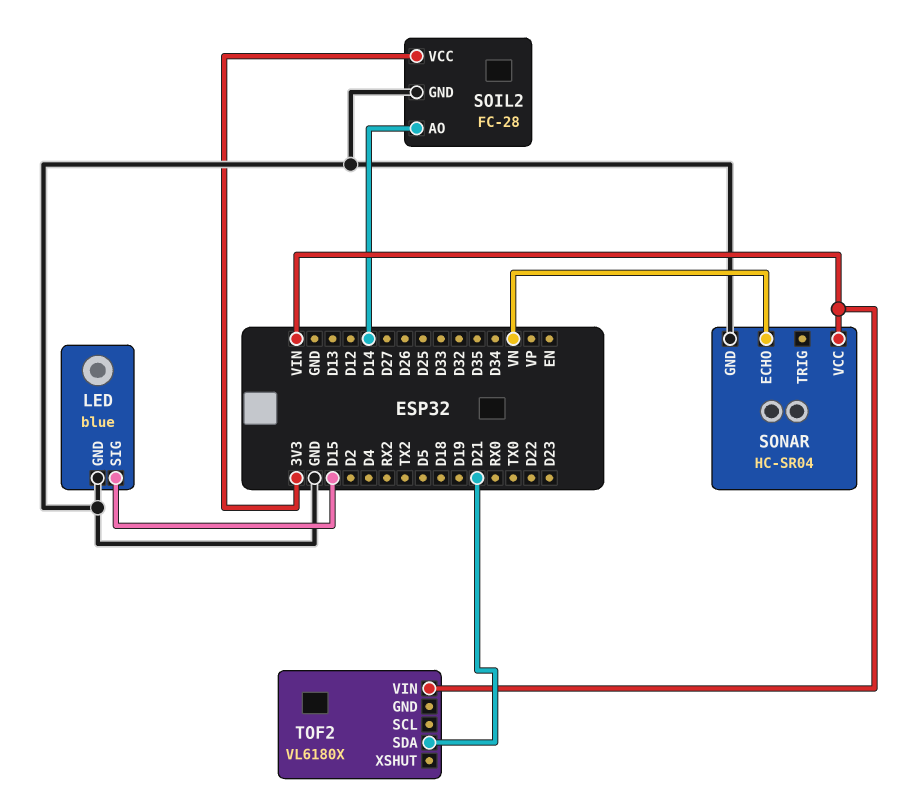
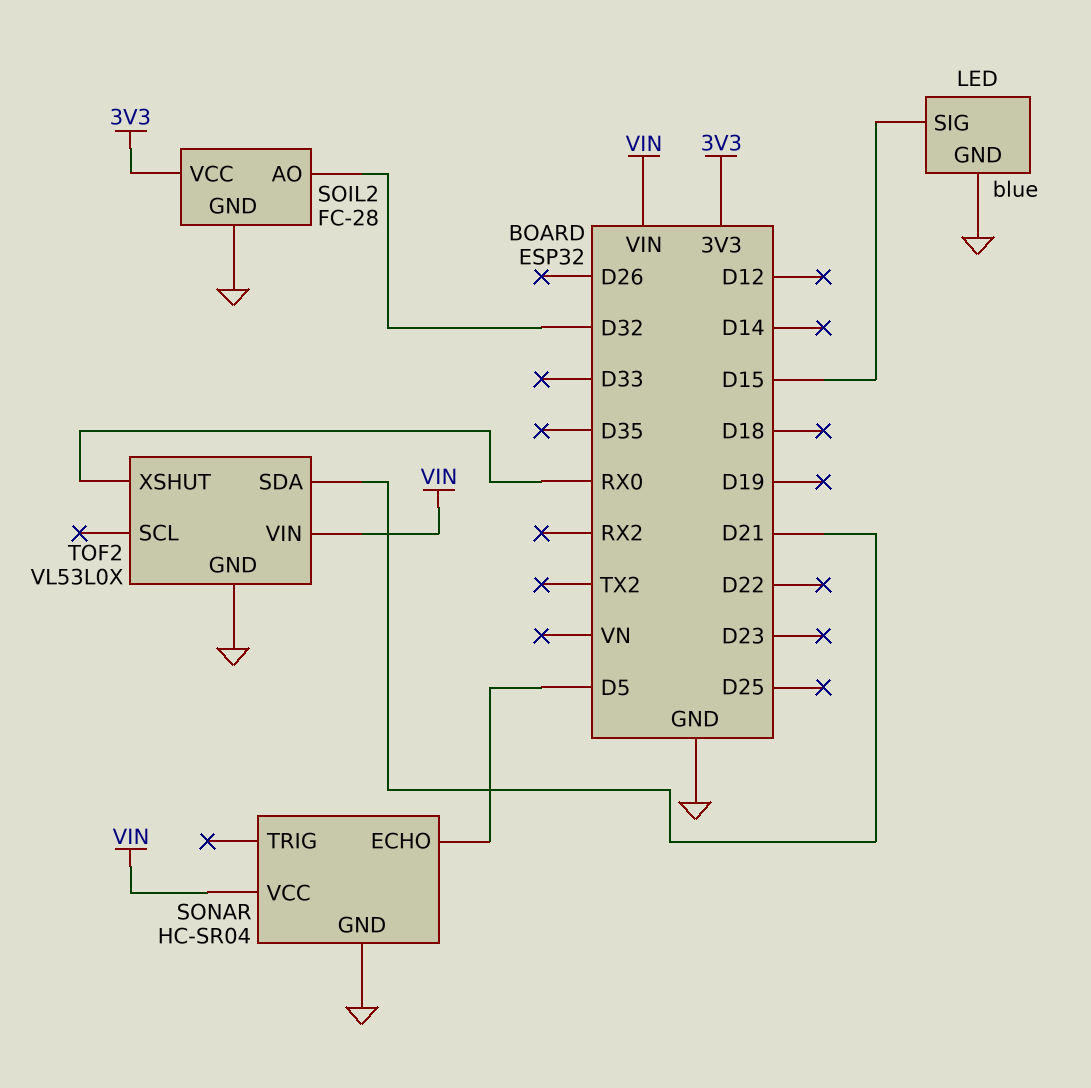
SOIL2 pin AO: D14 -> D32
SONAR pin ECHO: VN -> D5
TOF2: VL6180X -> VL53L0X
TOF2 pin GND: none -> GND
TOF2 pin XSHUT: none -> RX0

